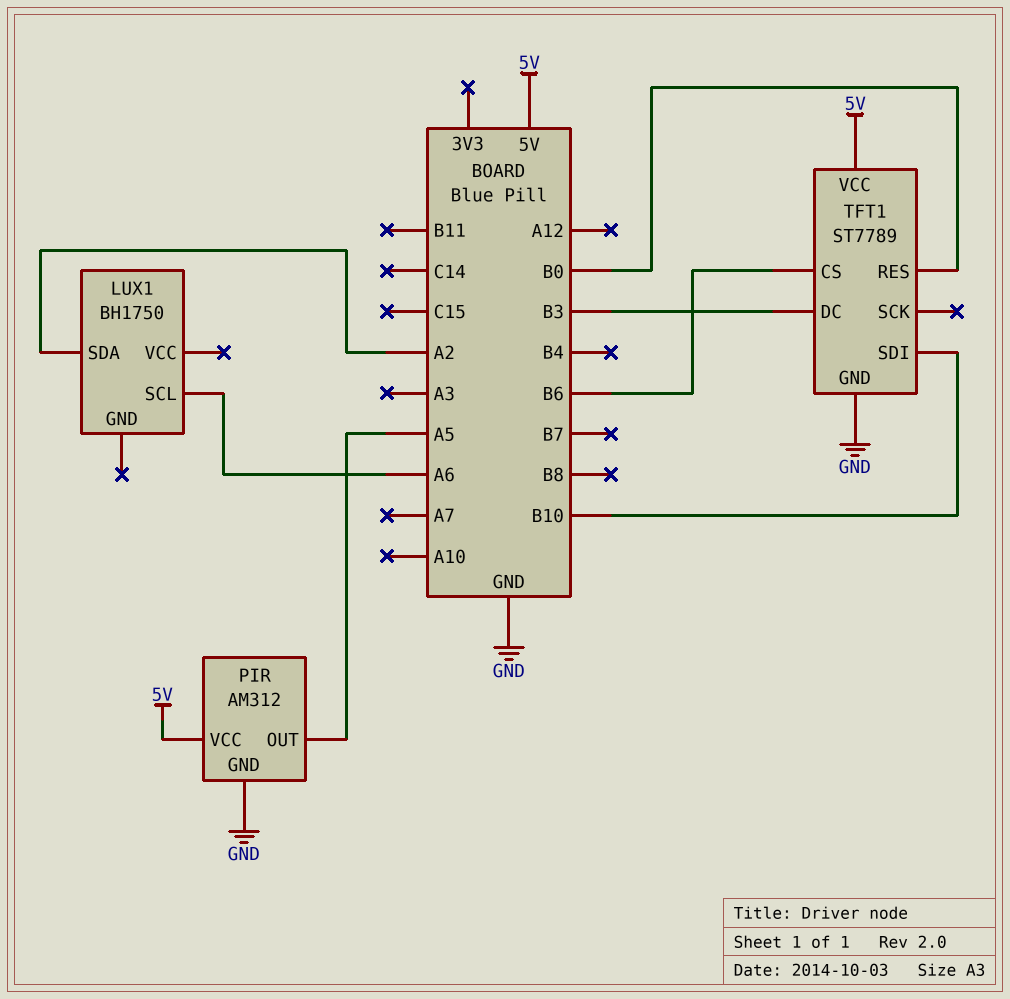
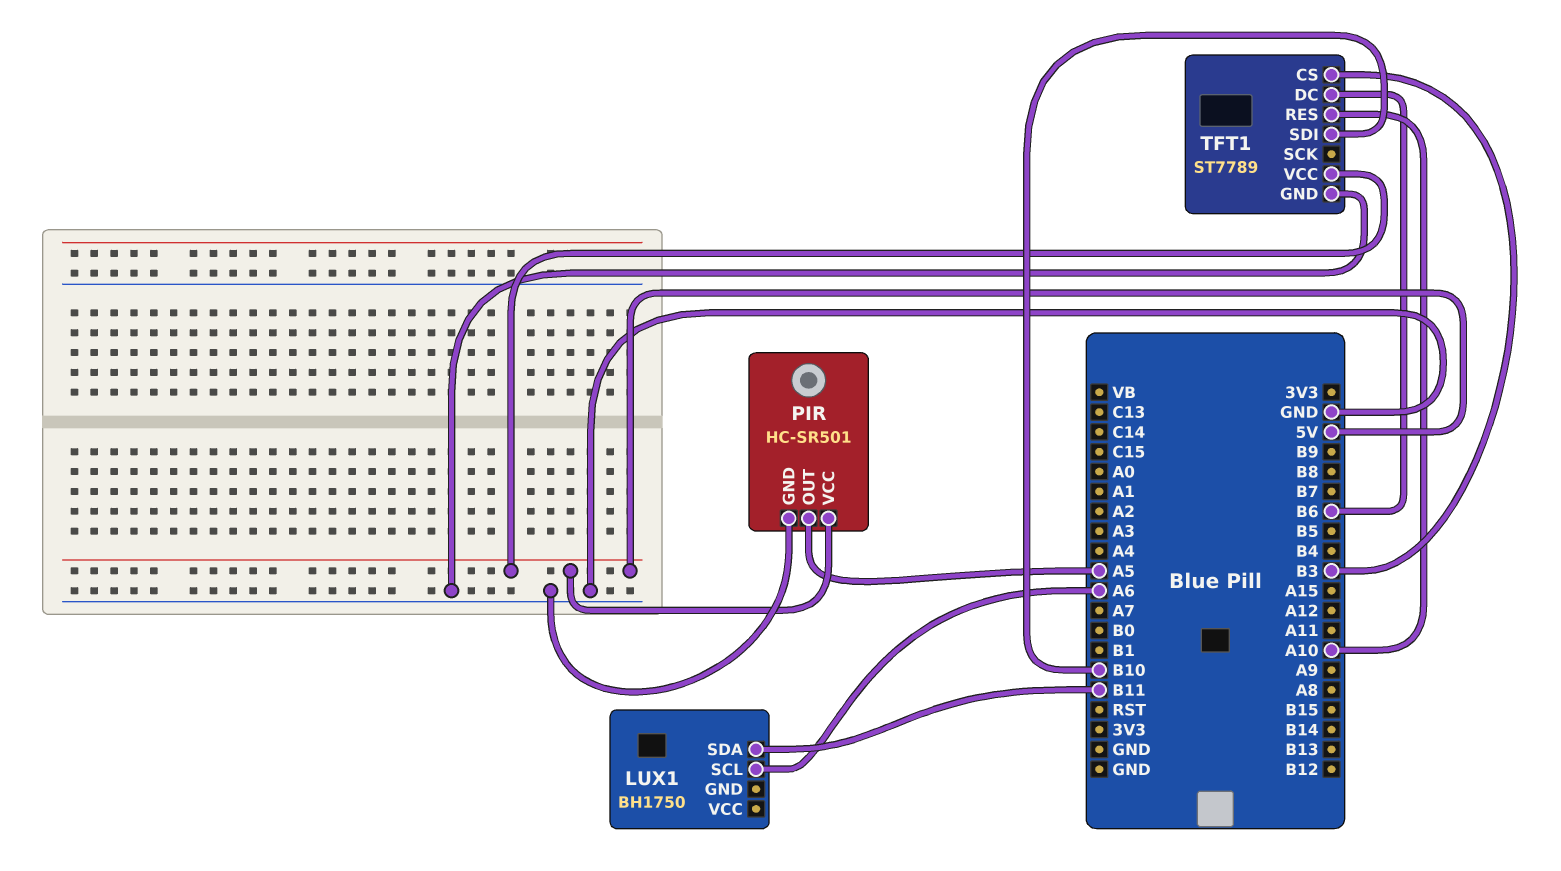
LUX1 pin SDA: A2 -> B11
PIR: AM312 -> HC-SR501
TFT1 pin CS: B6 -> B3
TFT1 pin DC: B3 -> B6
TFT1 pin RES: B0 -> A10

